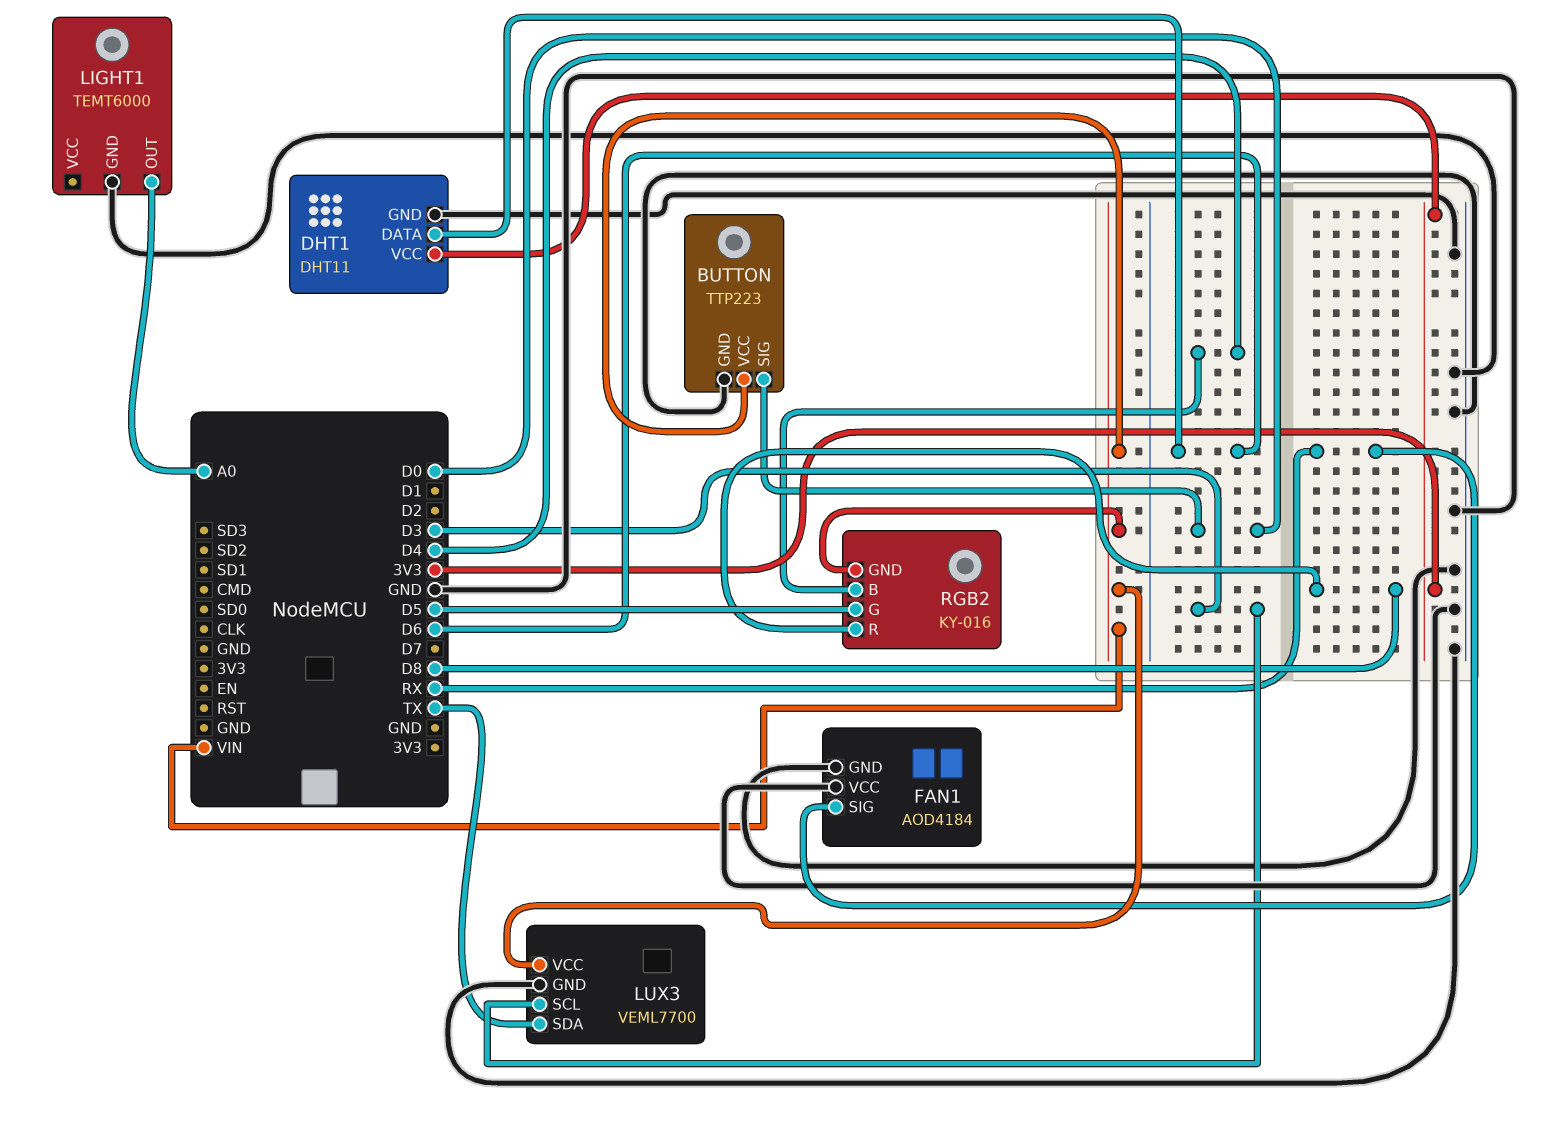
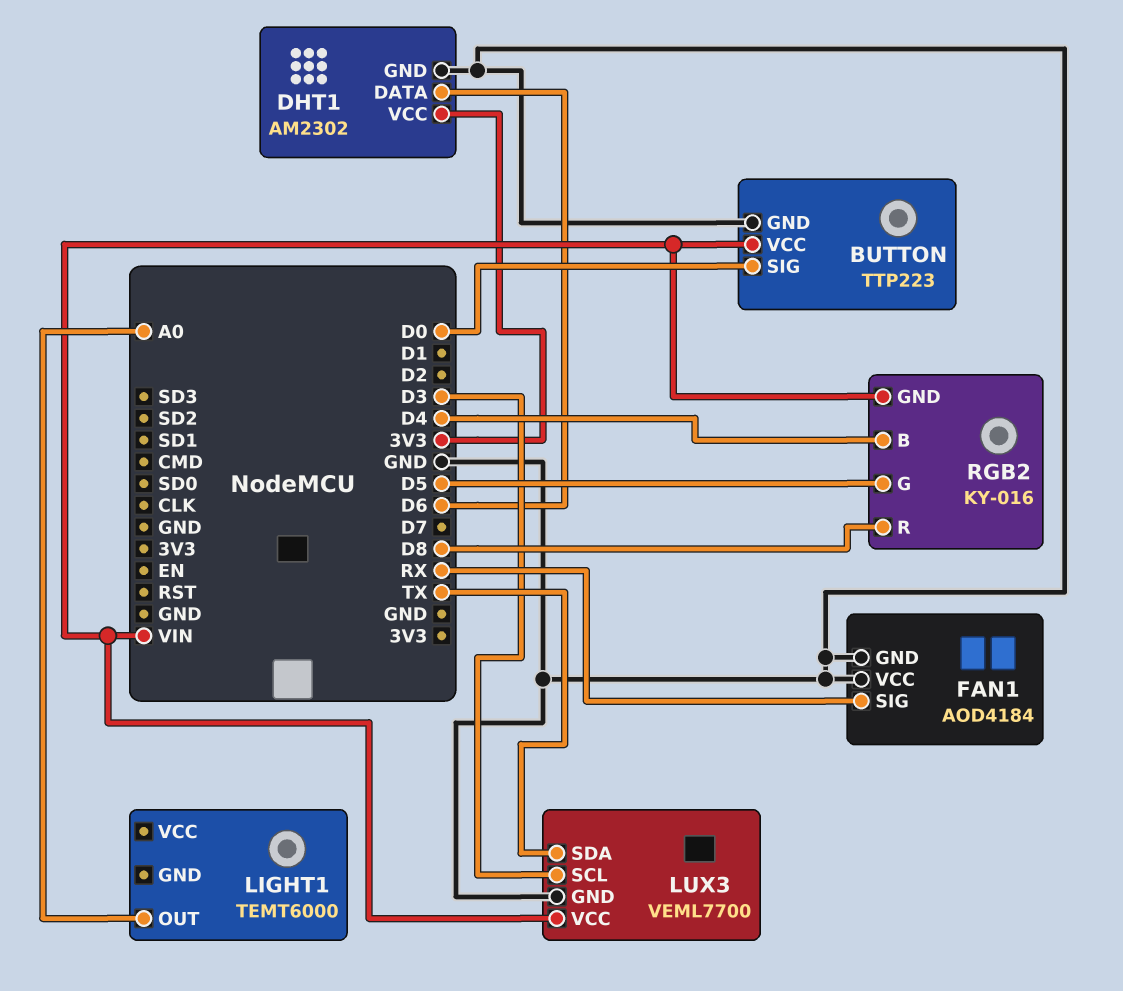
DHT1: DHT11 -> AM2302
LIGHT1 pin GND: GND -> none

